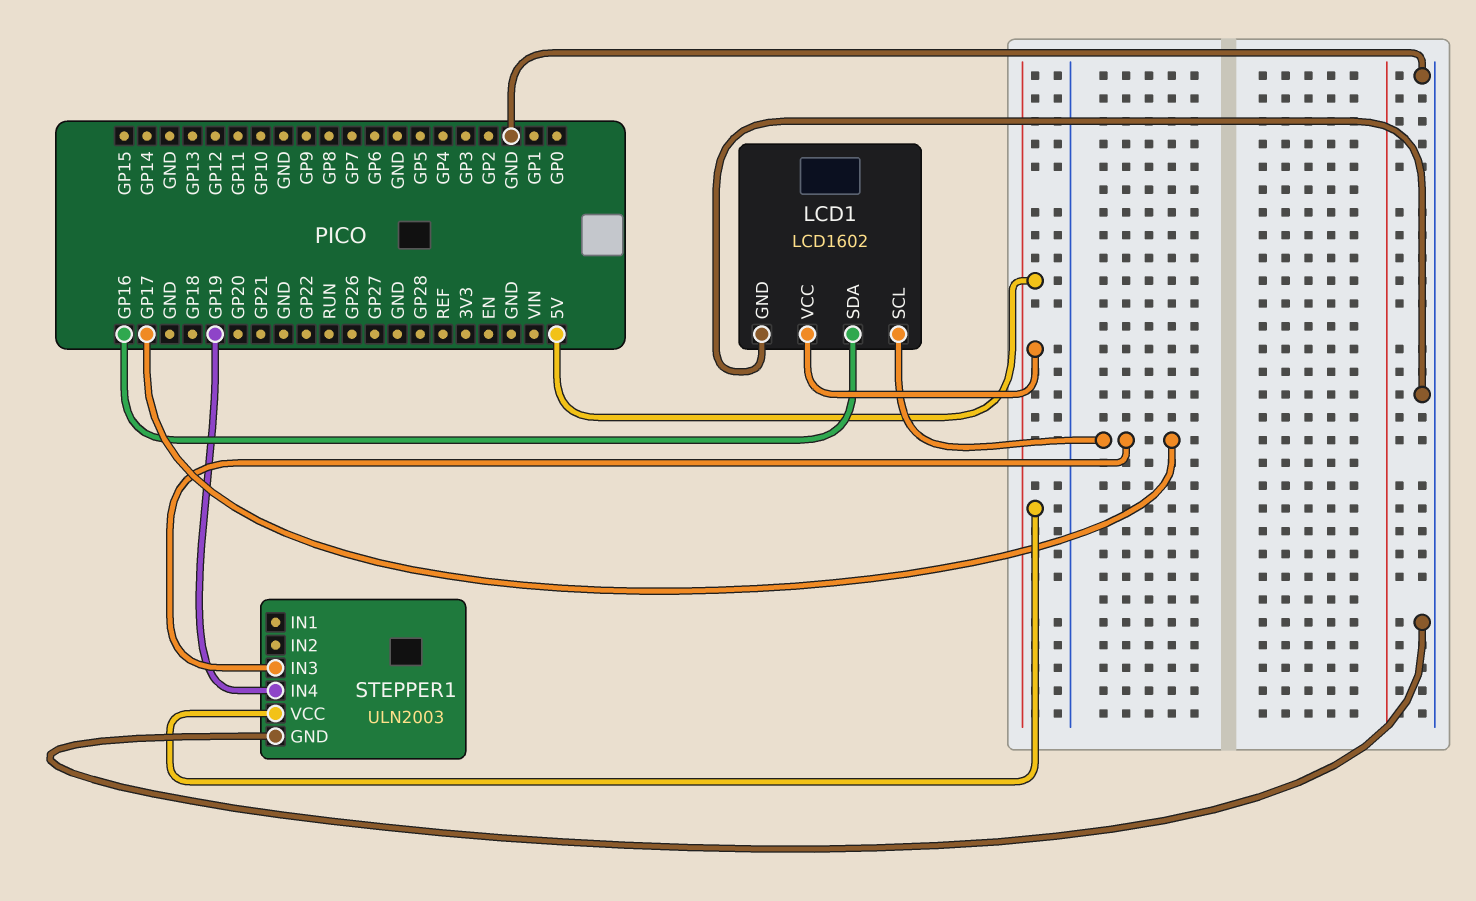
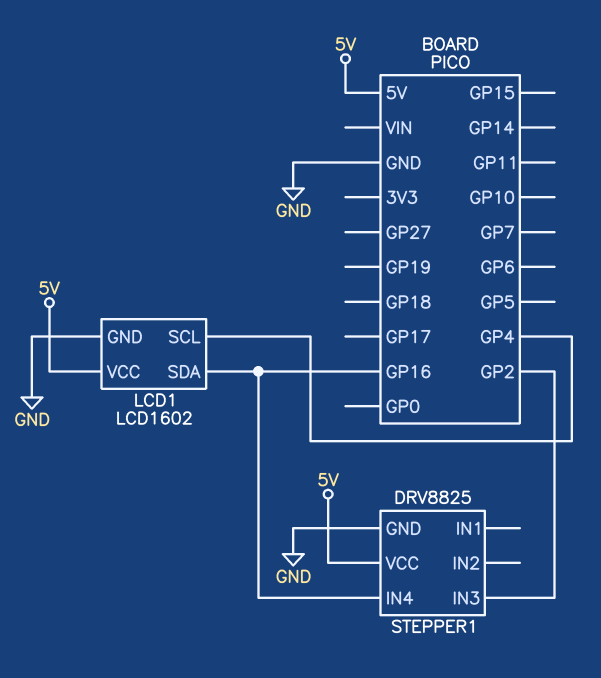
LCD1 pin SCL: GP17 -> GP4
STEPPER1: ULN2003 -> DRV8825
STEPPER1 pin IN3: GP17 -> GP2
STEPPER1 pin IN4: GP19 -> GP16

